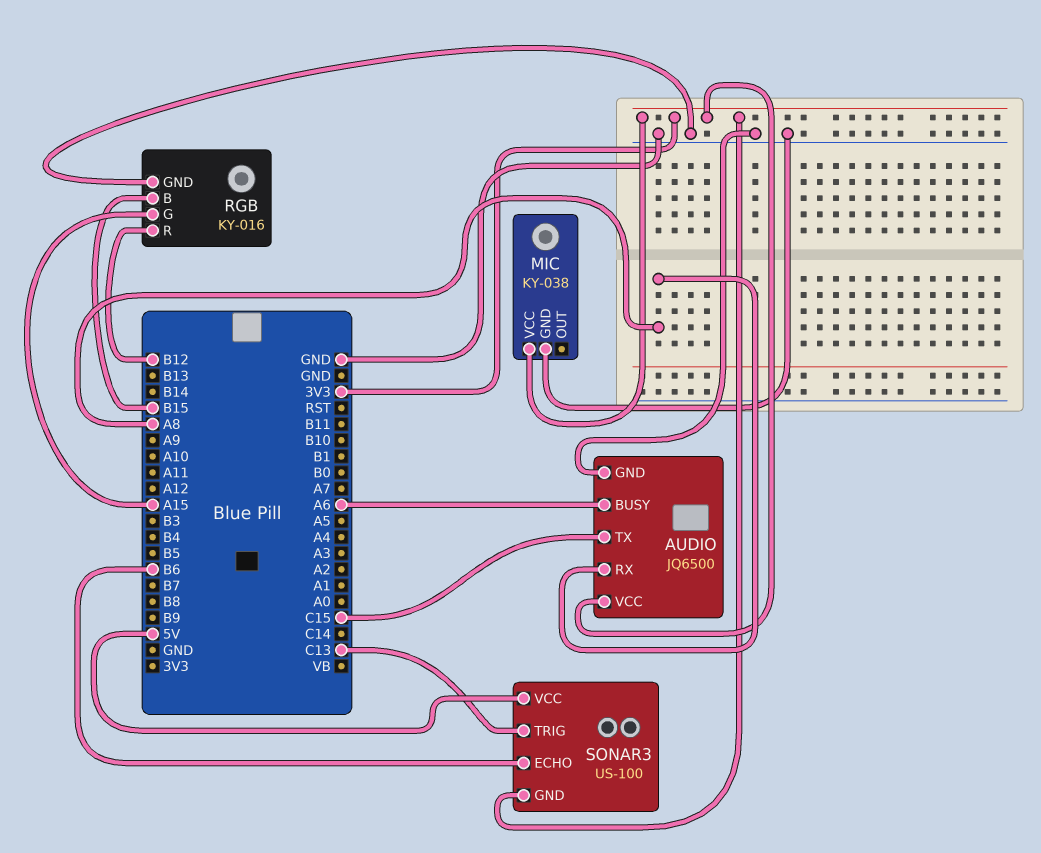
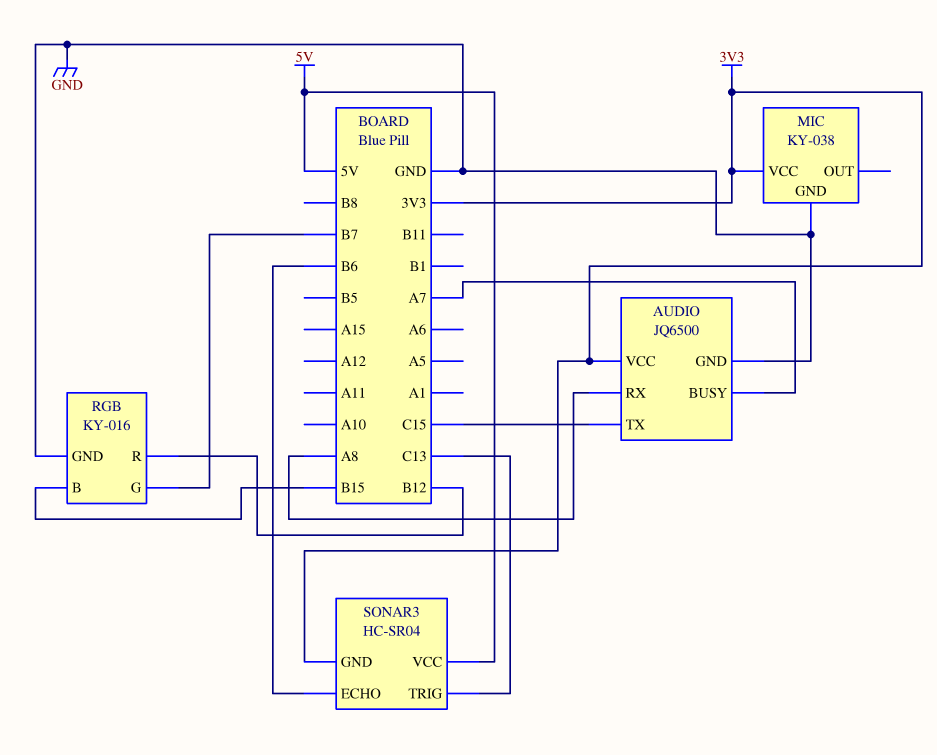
AUDIO pin BUSY: A6 -> A7
RGB pin G: A15 -> B7
SONAR3: US-100 -> HC-SR04

